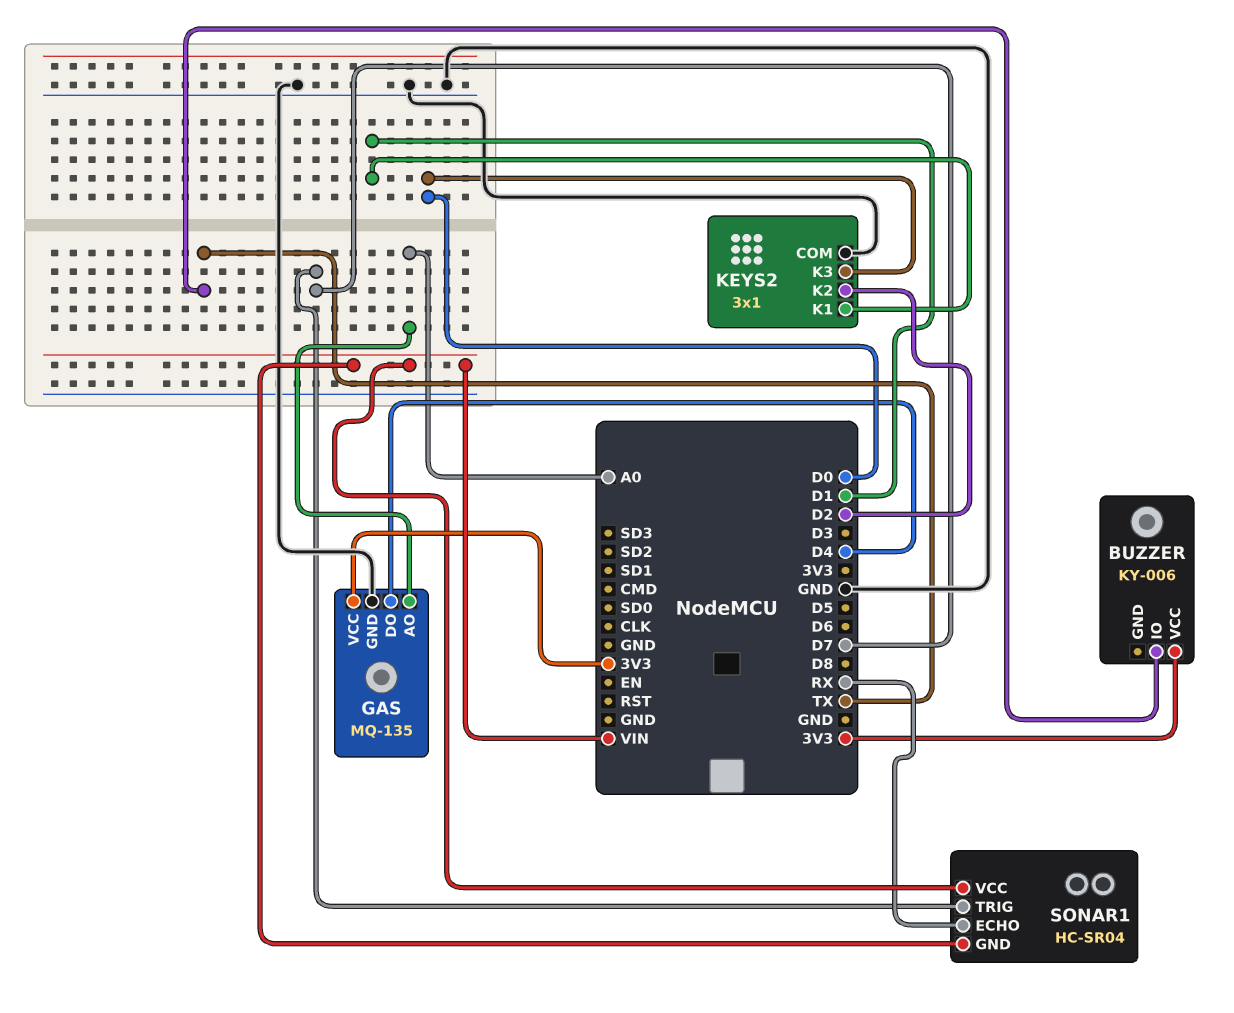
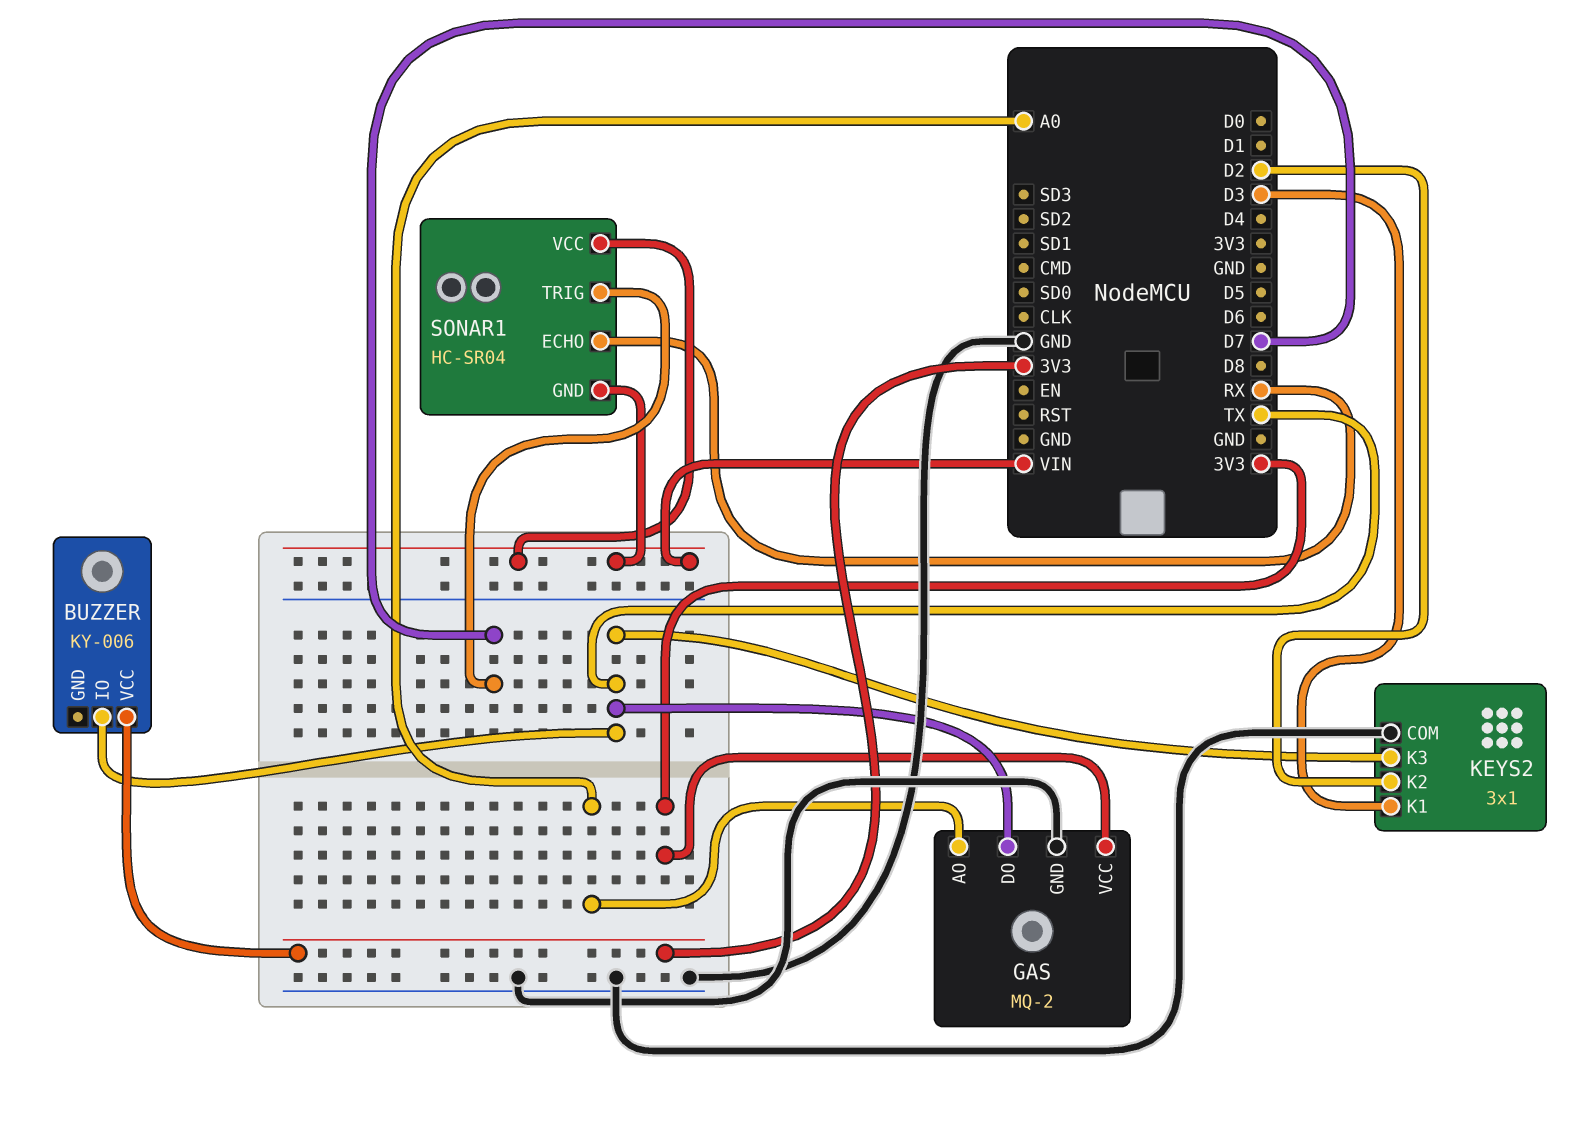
GAS: MQ-135 -> MQ-2
GAS pin DO: D4 -> TX
KEYS2 pin K1: D1 -> D3
KEYS2 pin K3: D0 -> TX

